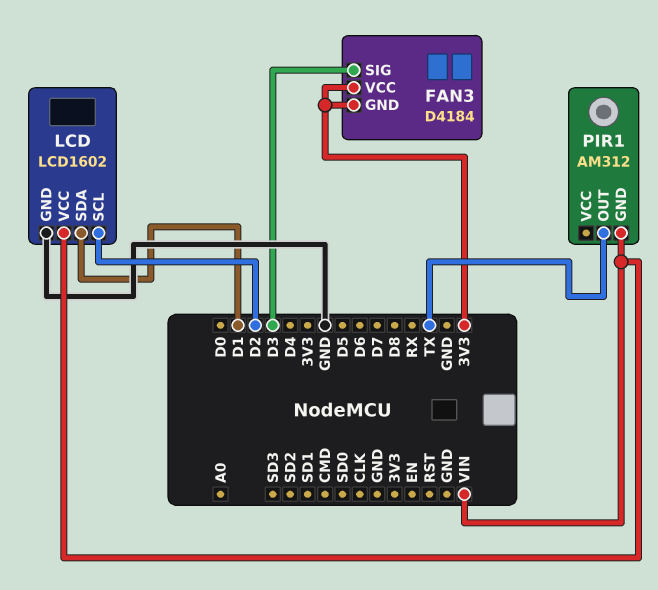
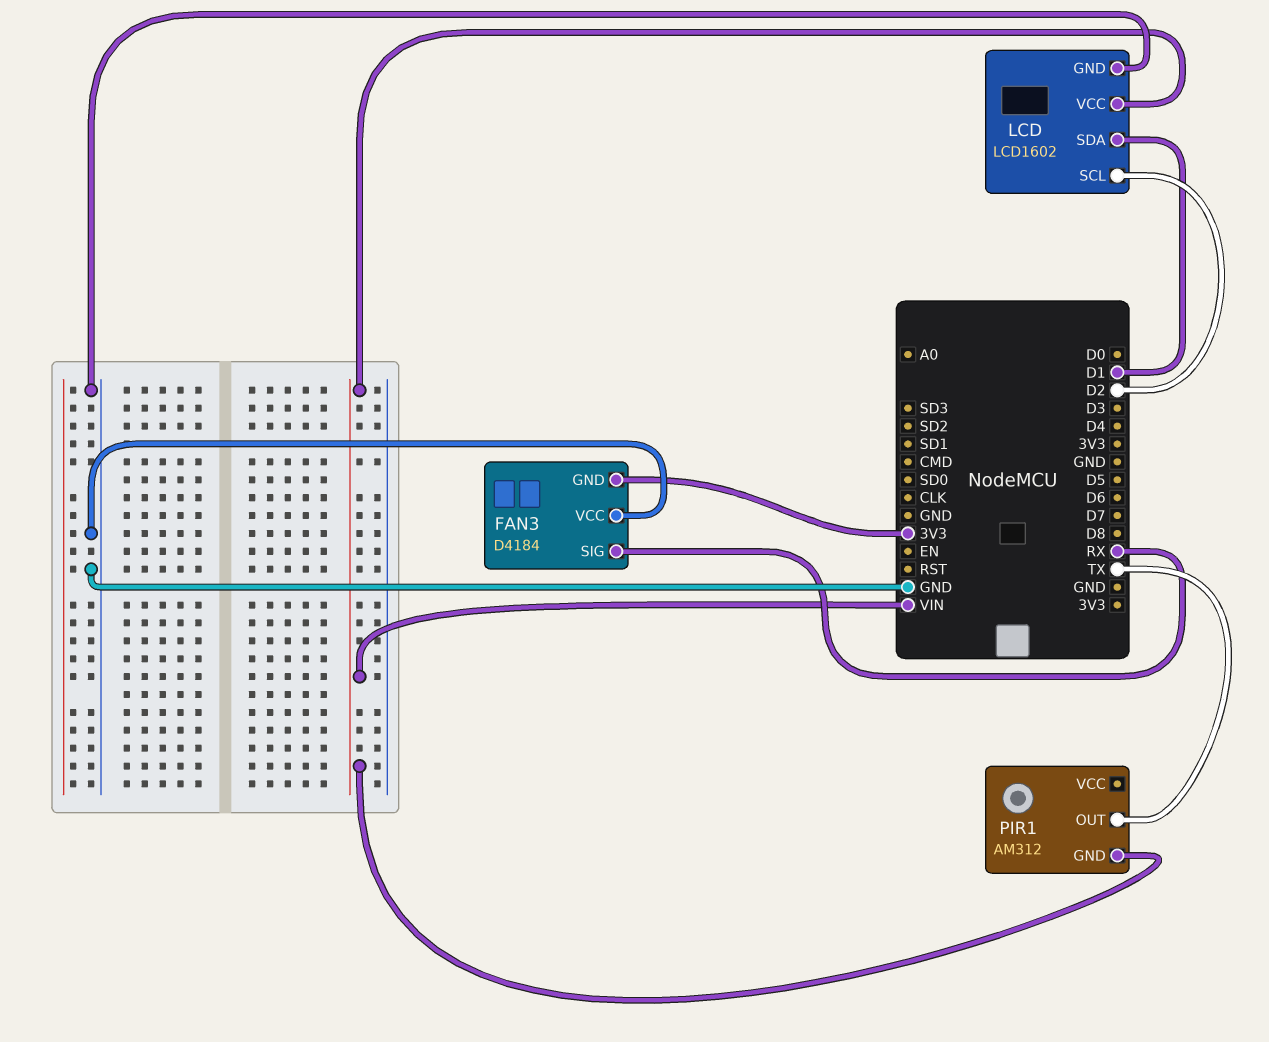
FAN3 pin SIG: D3 -> RX
FAN3 pin VCC: 3V3 -> GND

